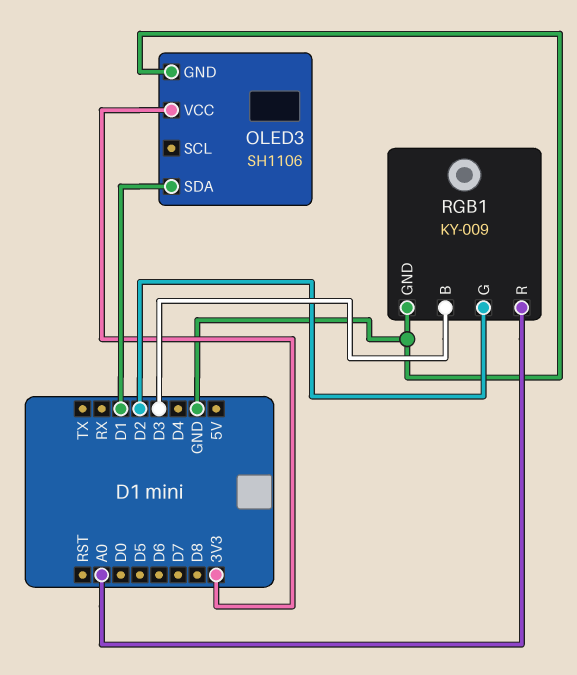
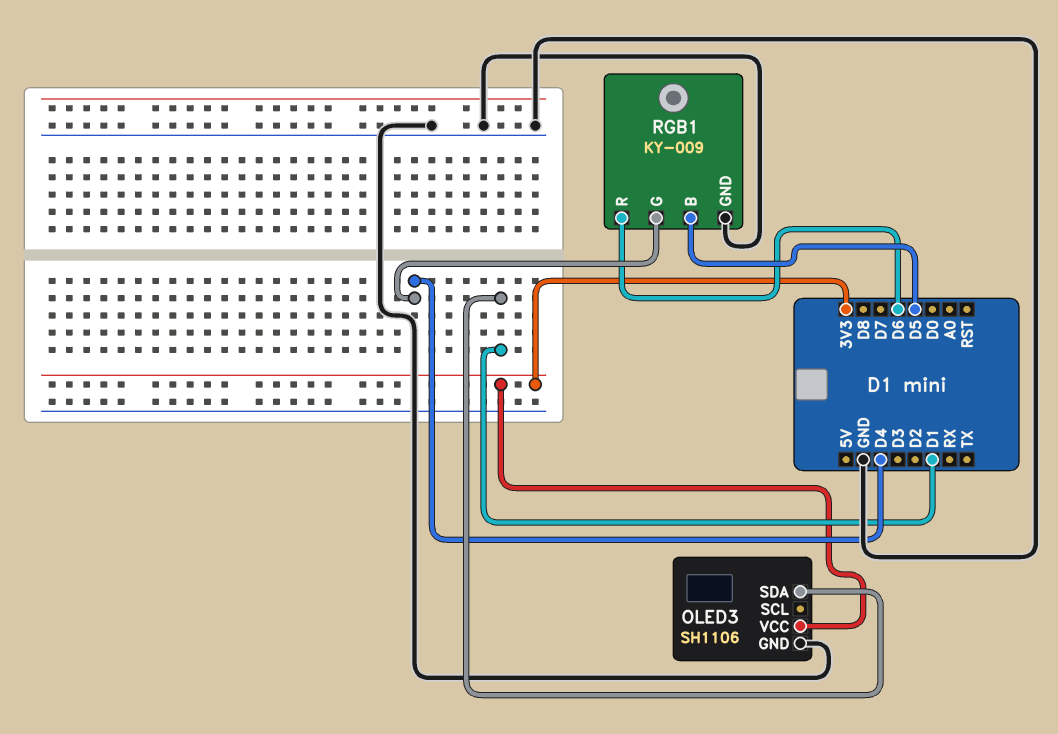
RGB1 pin B: D3 -> D5
RGB1 pin G: D2 -> D4
RGB1 pin R: A0 -> D6

